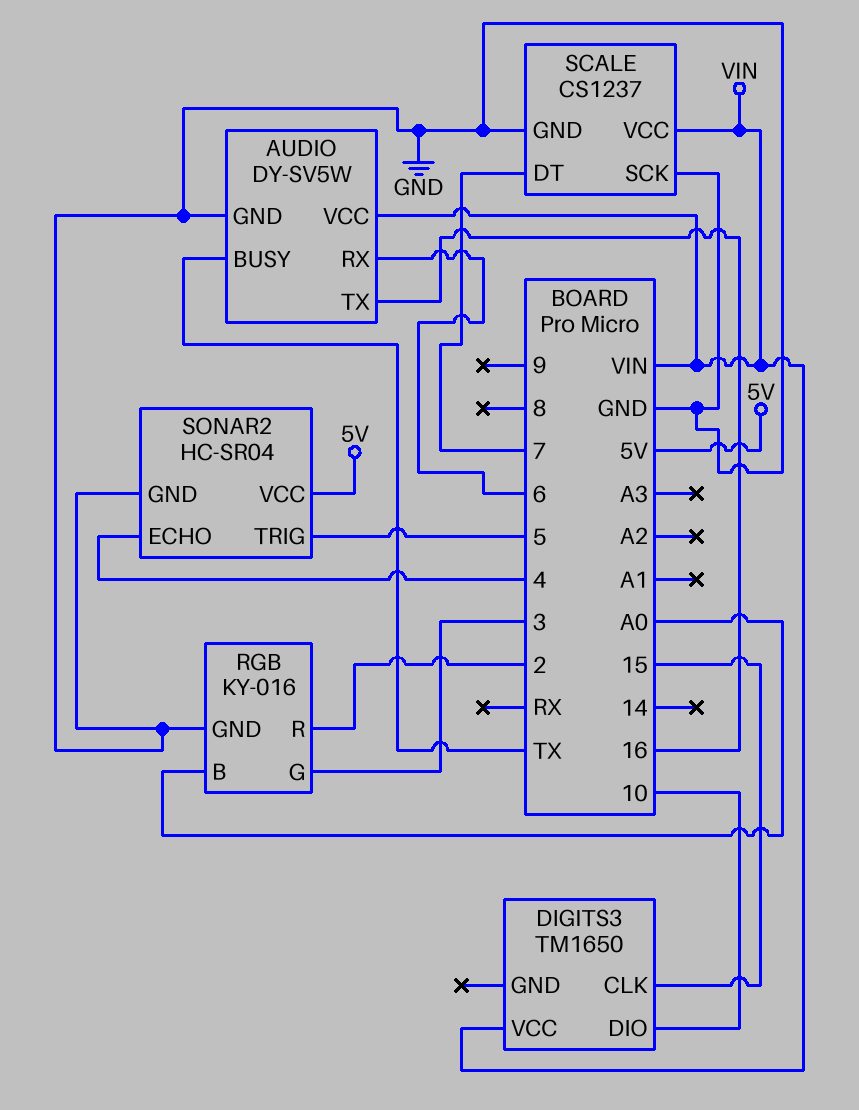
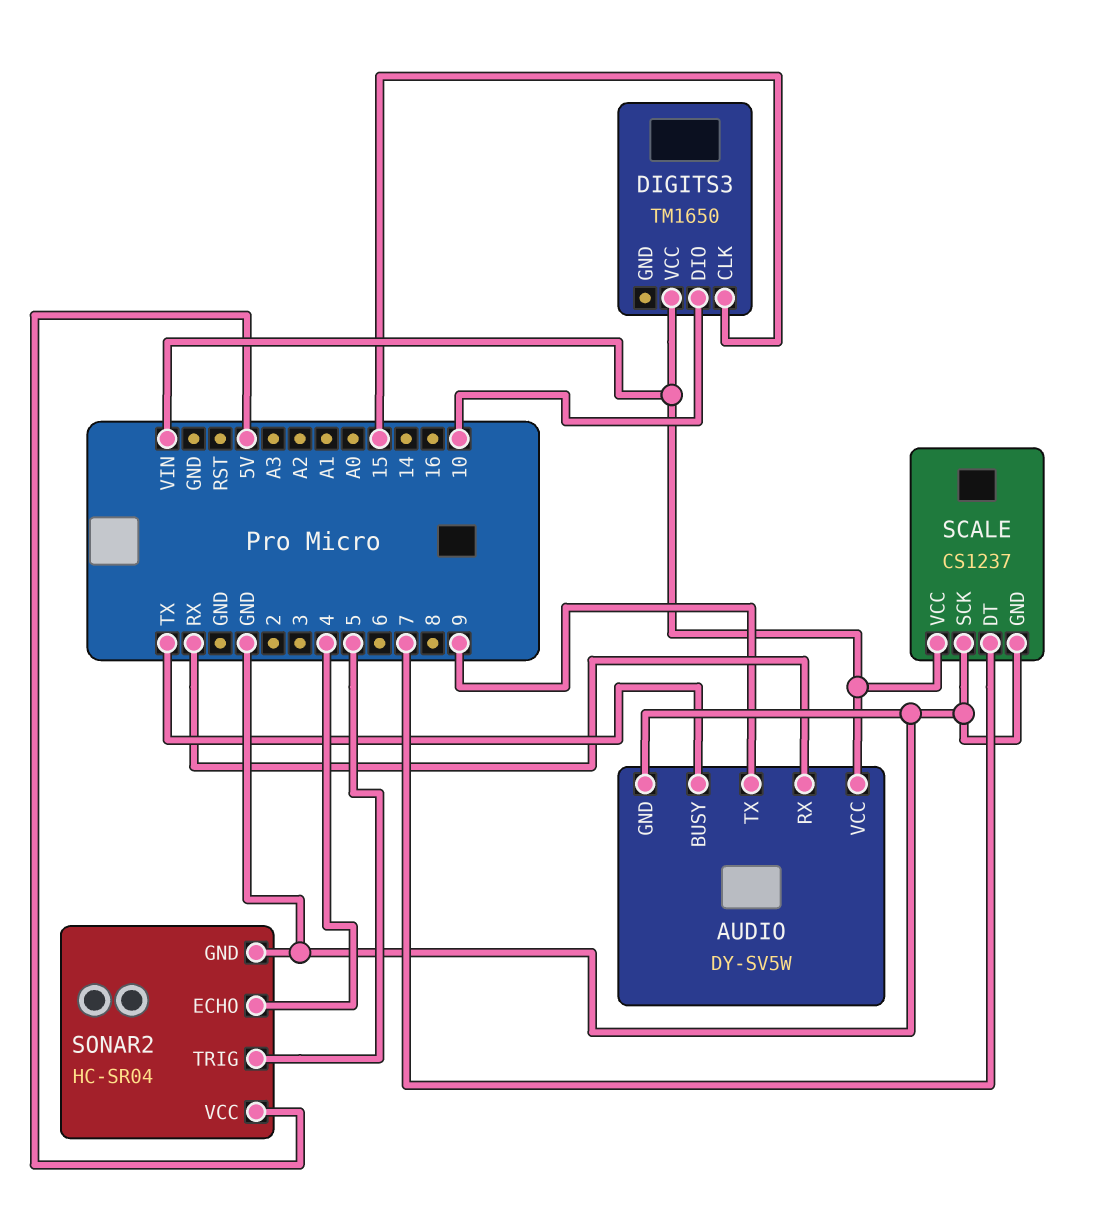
AUDIO pin RX: 6 -> RX
AUDIO pin TX: 16 -> 9
RGB: KY-016 -> none
RGB pin B: A0 -> none
RGB pin G: 3 -> none
RGB pin GND: GND -> none
RGB pin R: 2 -> none

